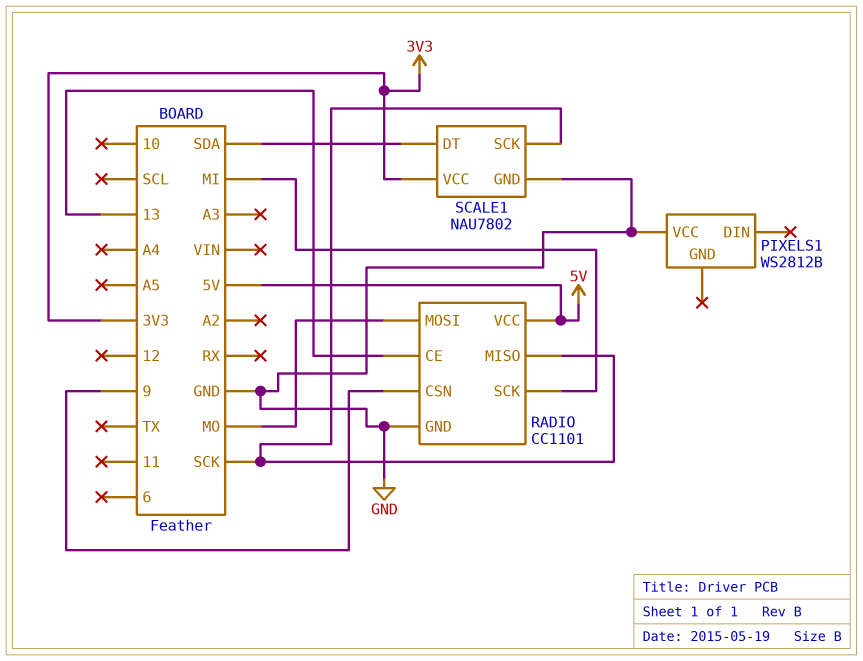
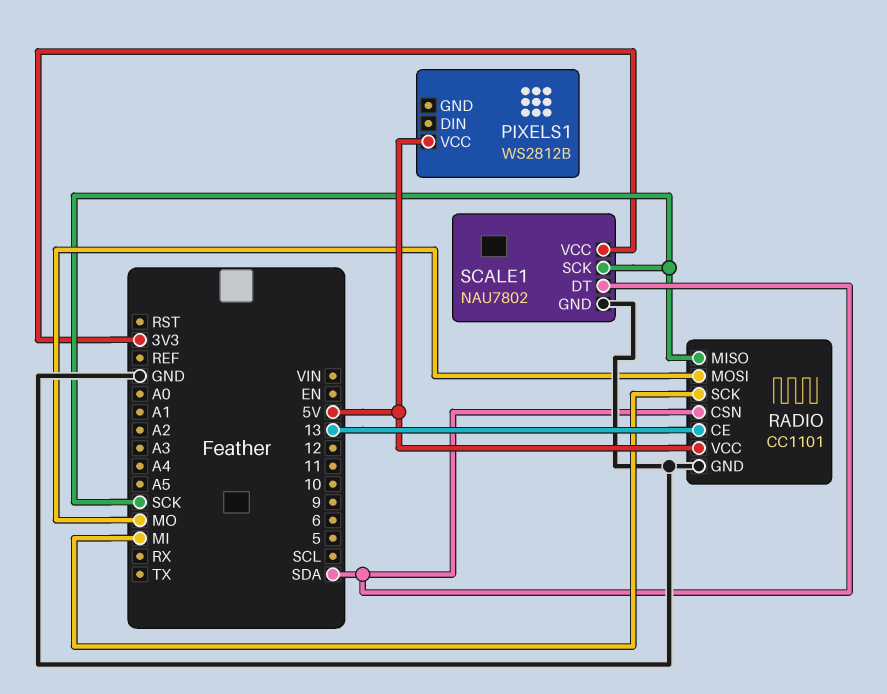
PIXELS1 pin VCC: GND -> 5V
RADIO pin CSN: 9 -> SDA

